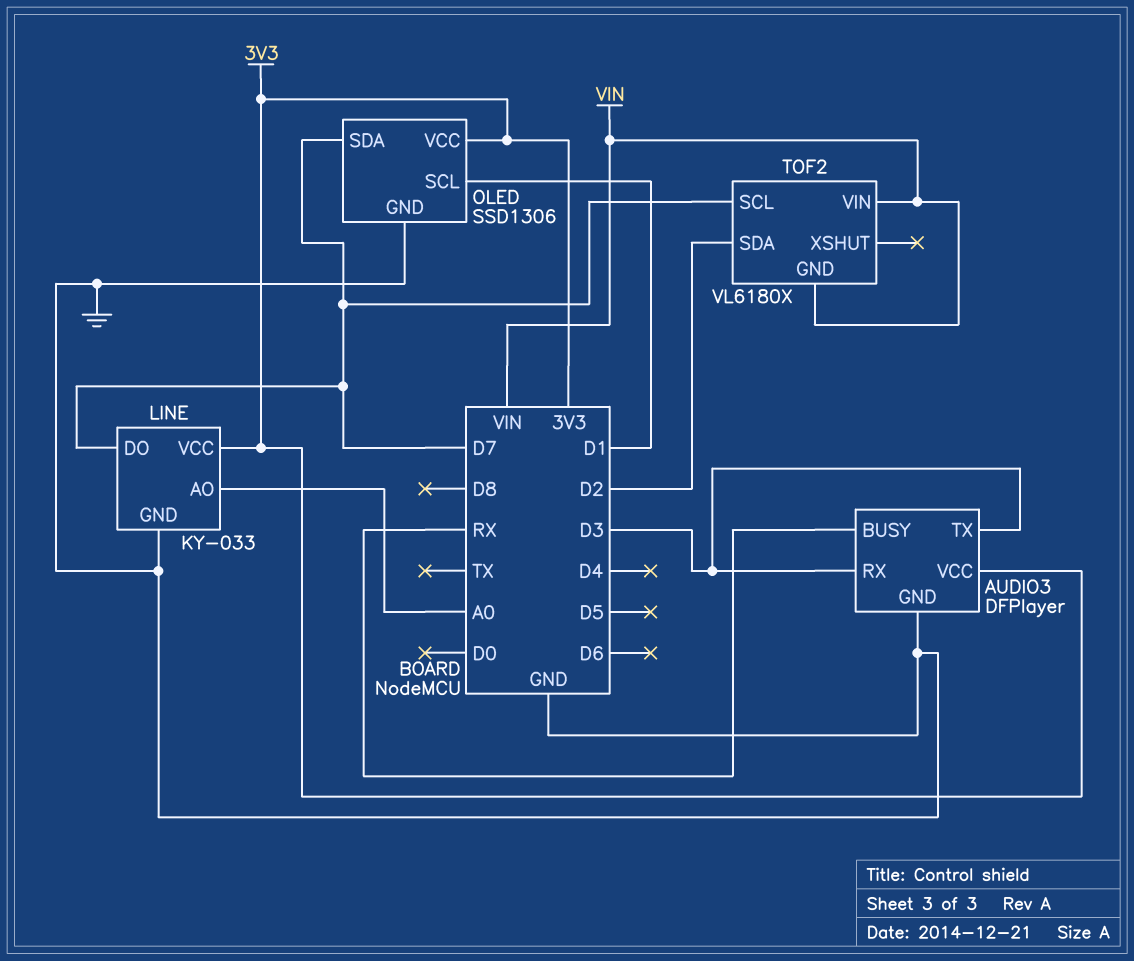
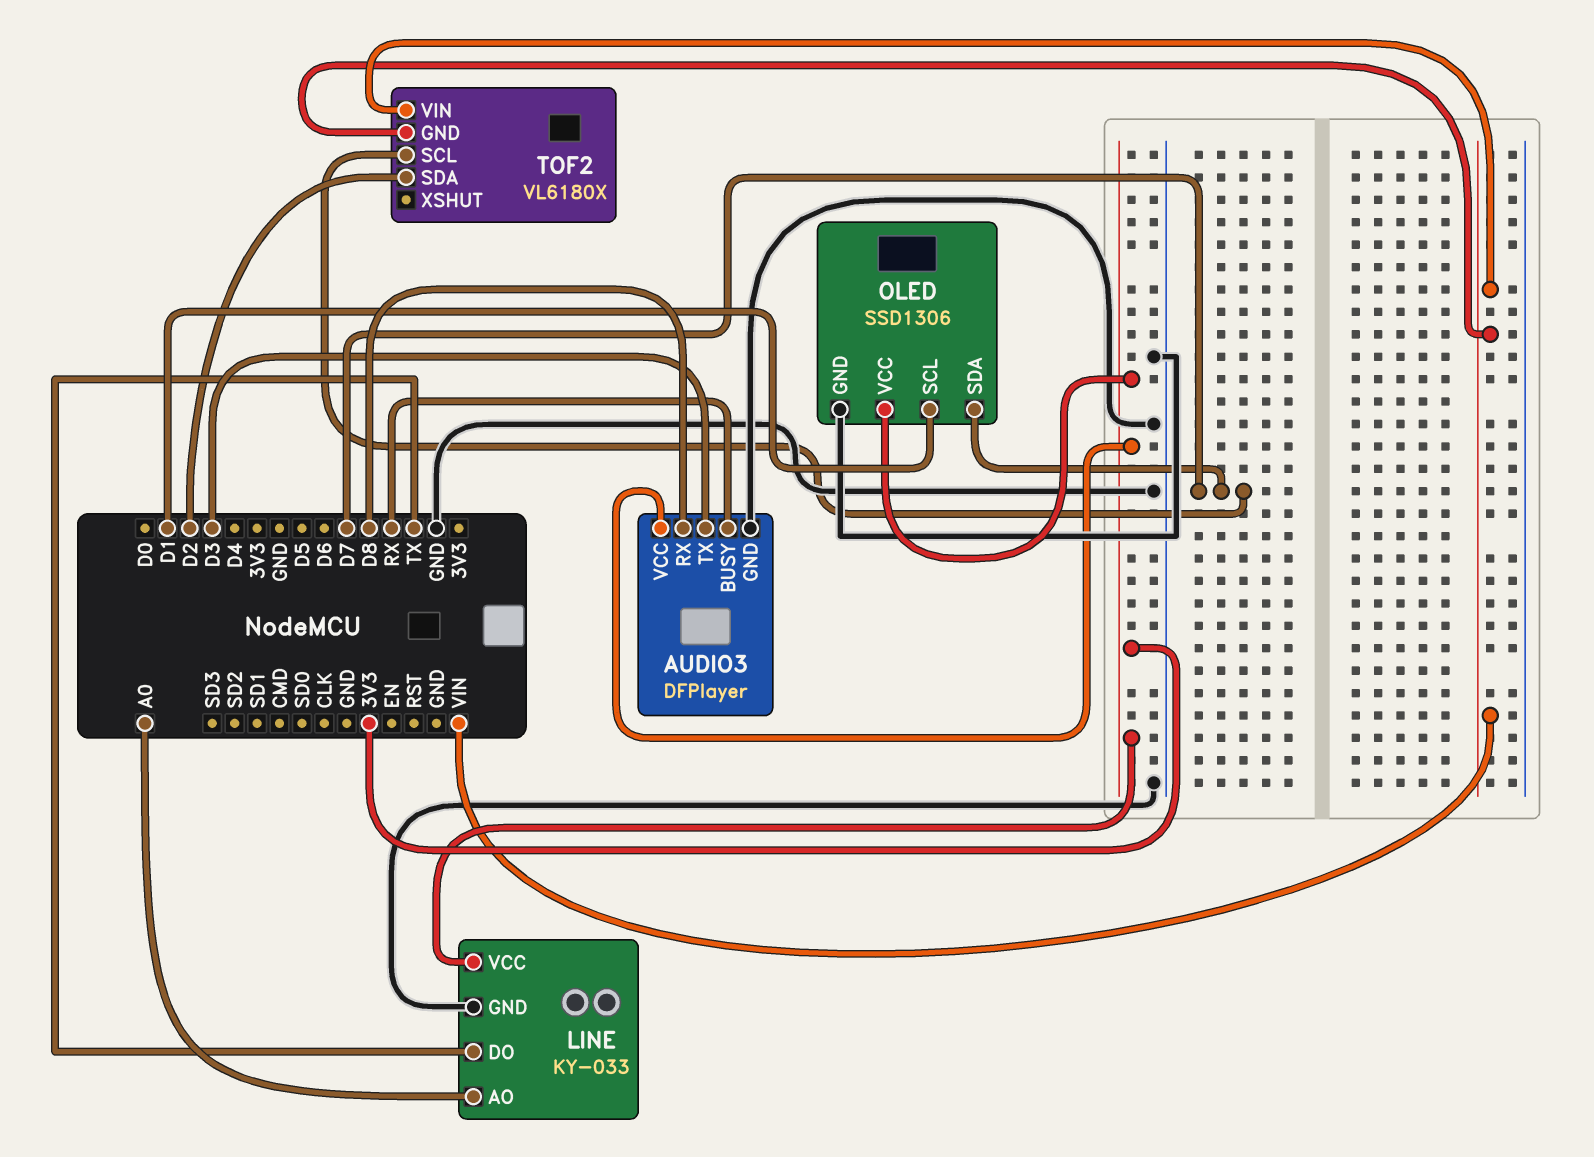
AUDIO3 pin RX: D3 -> D8
LINE pin DO: D7 -> TX

